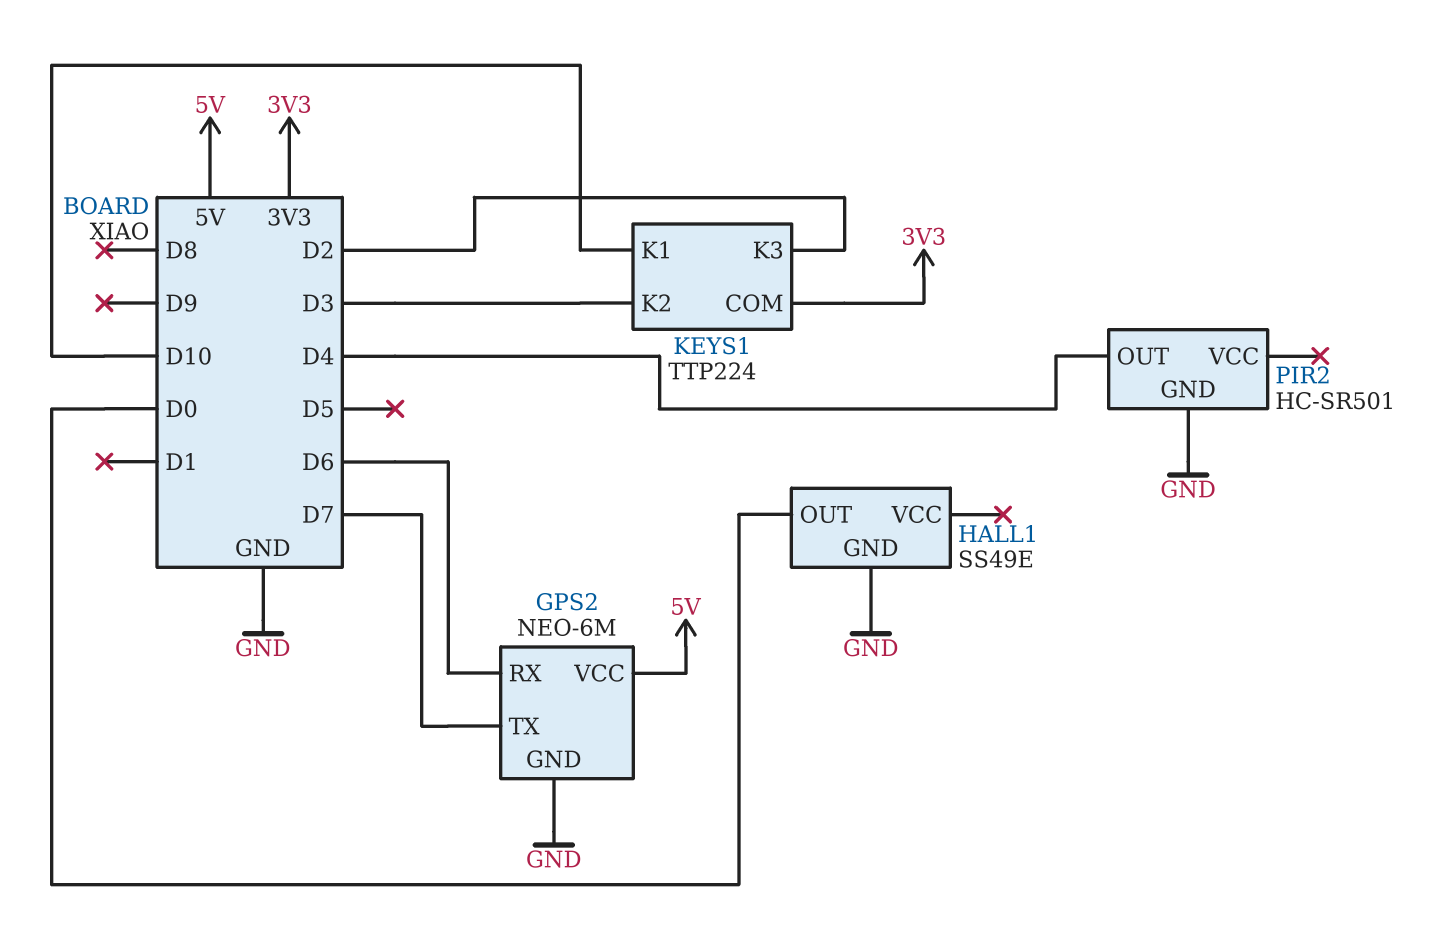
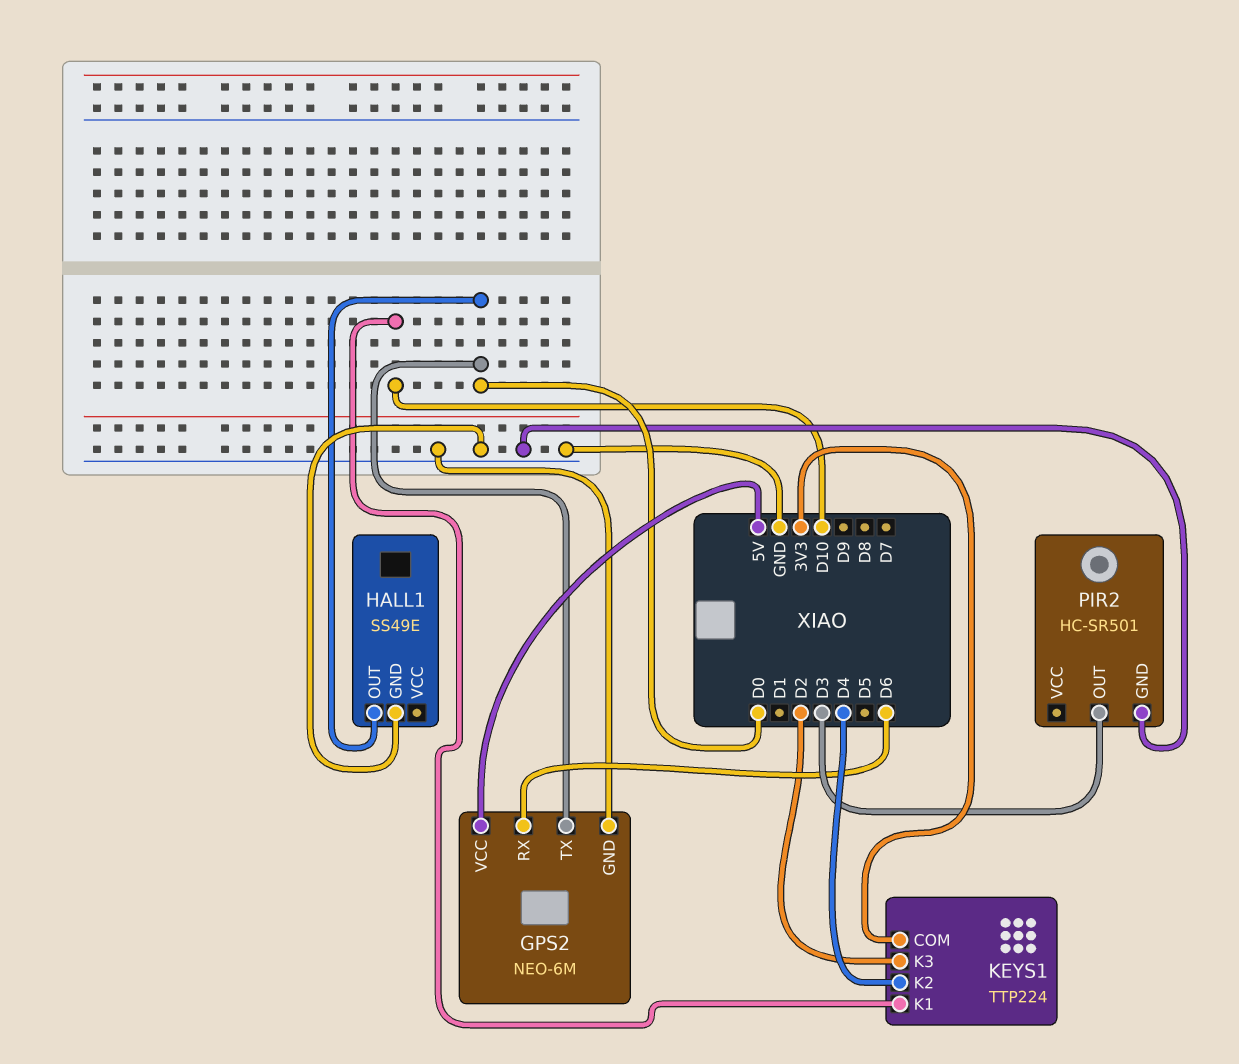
GPS2 pin TX: D7 -> D0
KEYS1 pin K2: D3 -> D4
PIR2 pin OUT: D4 -> D3

